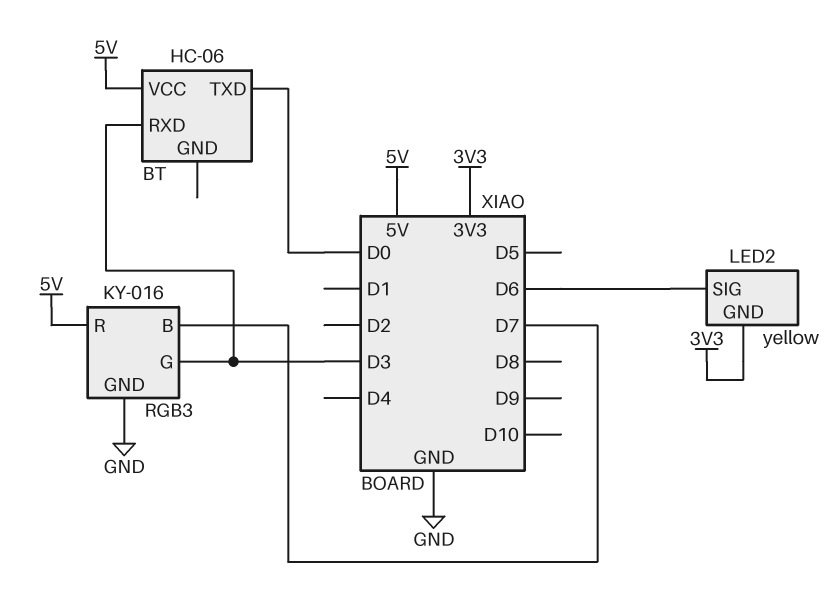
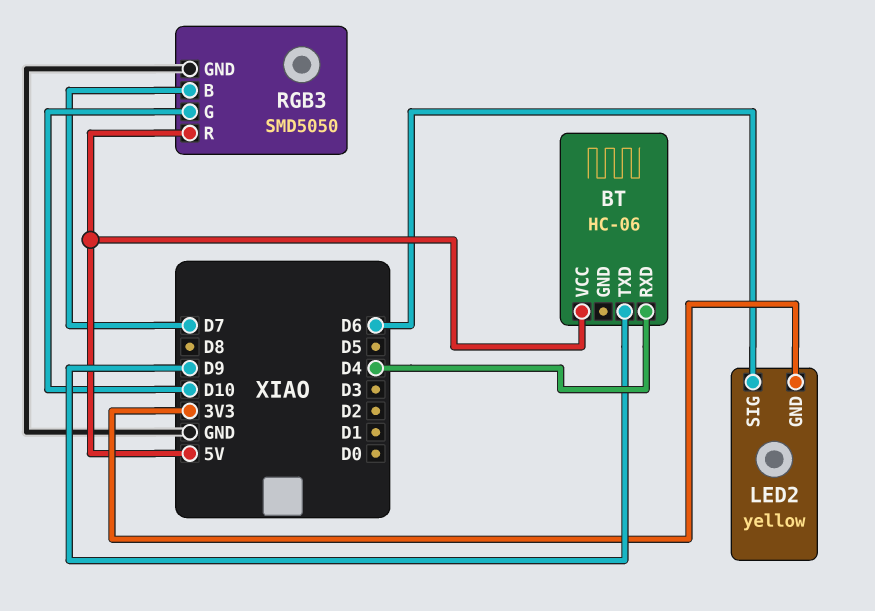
BT pin RXD: D3 -> D4
BT pin TXD: D0 -> D9
RGB3: KY-016 -> SMD5050
RGB3 pin G: D3 -> D10

